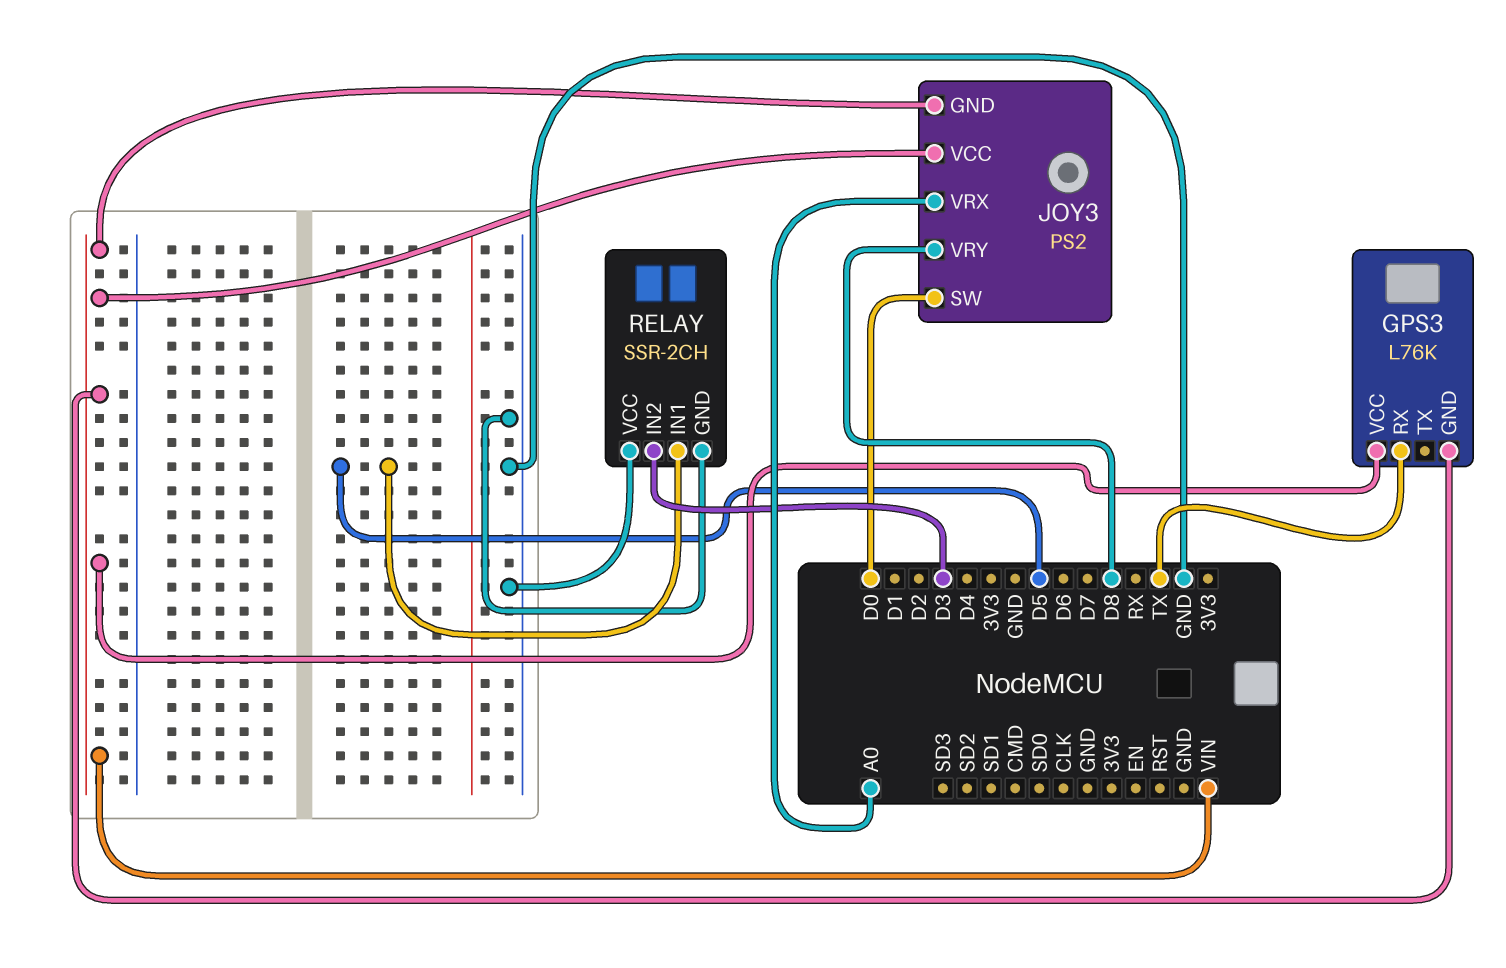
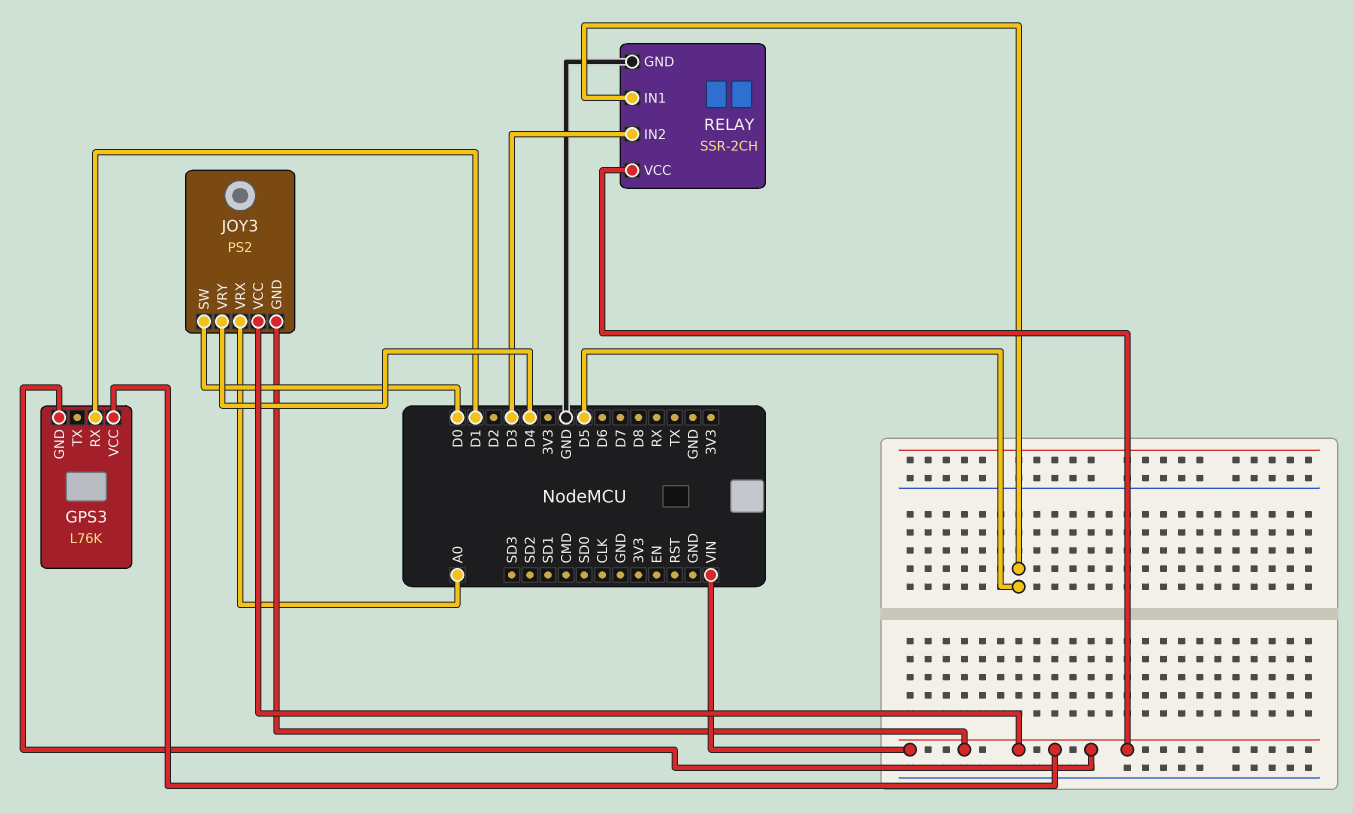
GPS3 pin RX: TX -> D1
JOY3 pin VRY: D8 -> D4
RELAY pin VCC: GND -> VIN

